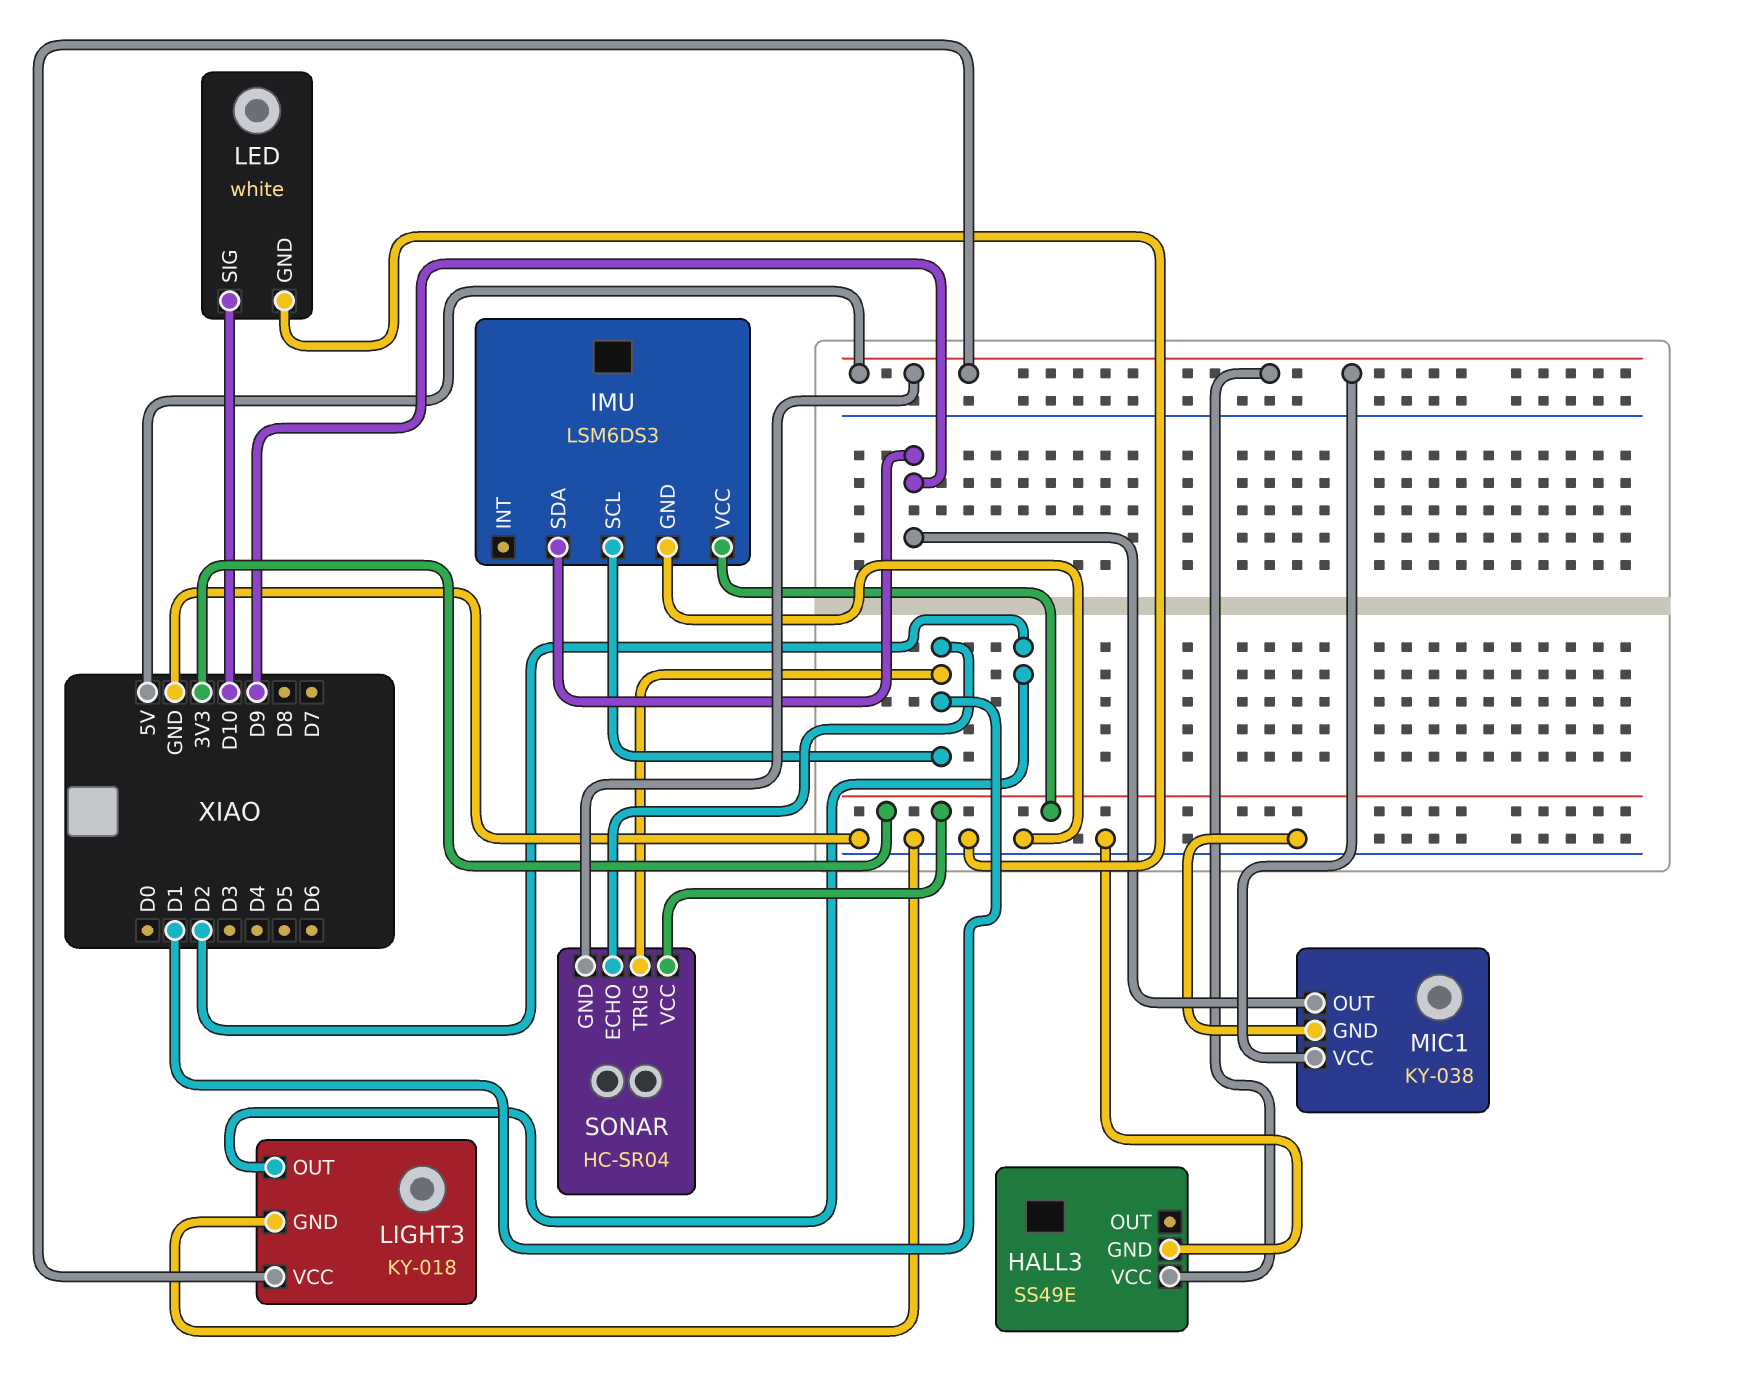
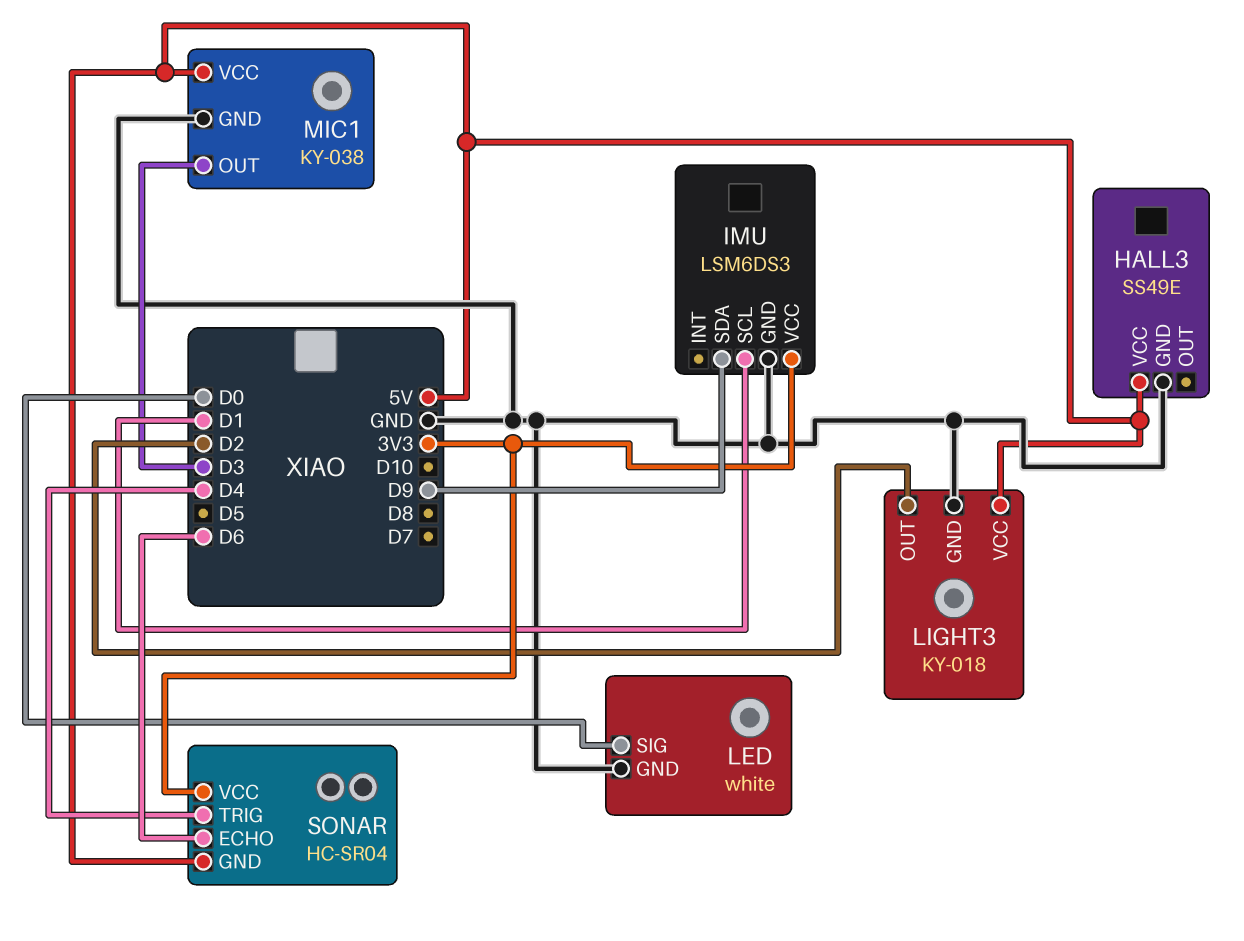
LED pin SIG: D10 -> D0
MIC1 pin OUT: D9 -> D3
SONAR pin ECHO: D1 -> D6
SONAR pin TRIG: D1 -> D4

